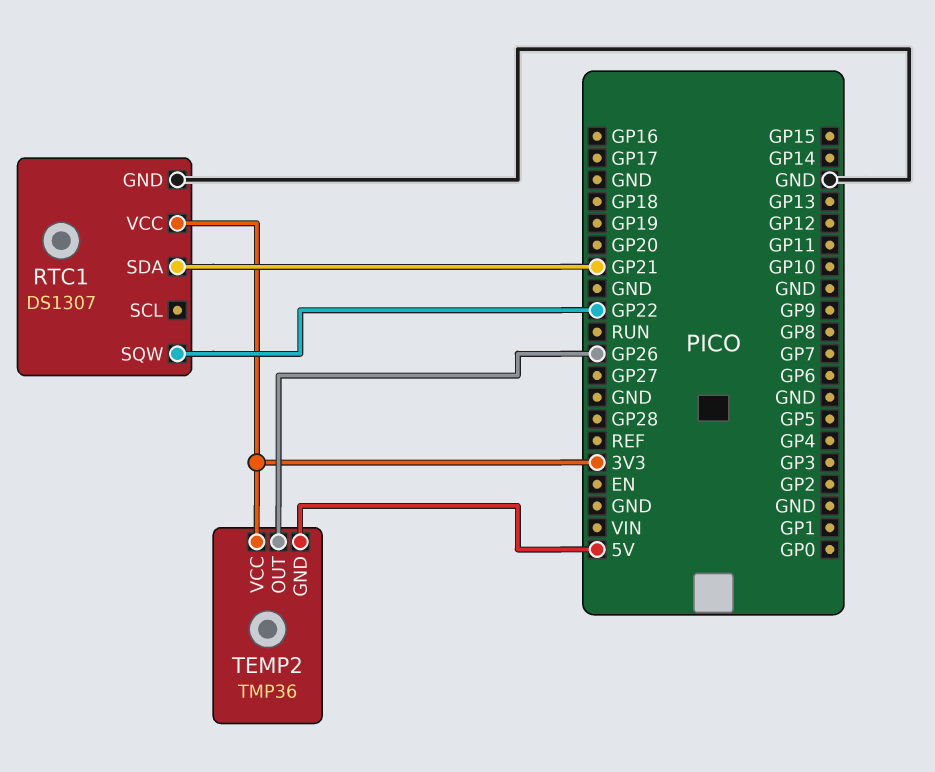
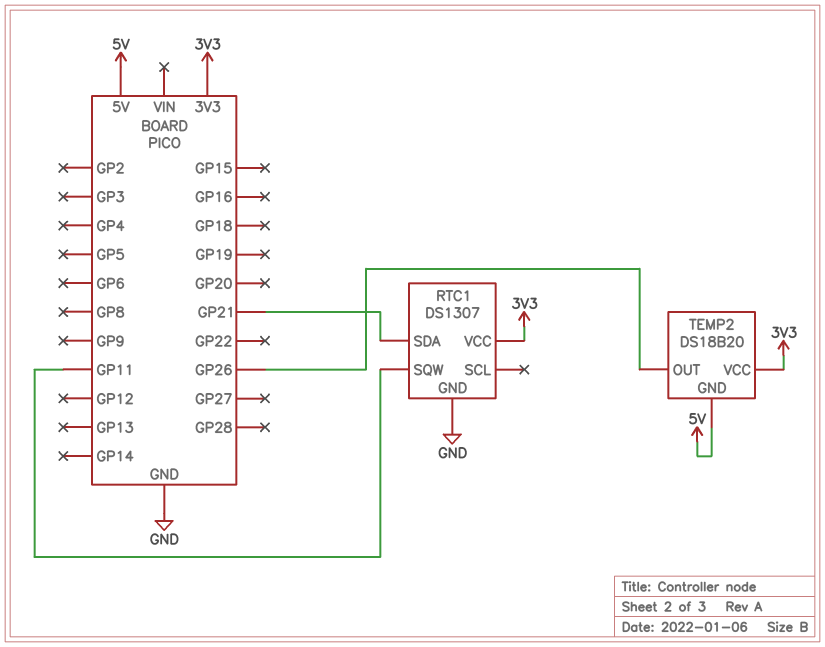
RTC1 pin SQW: GP22 -> GP11
TEMP2: TMP36 -> DS18B20

